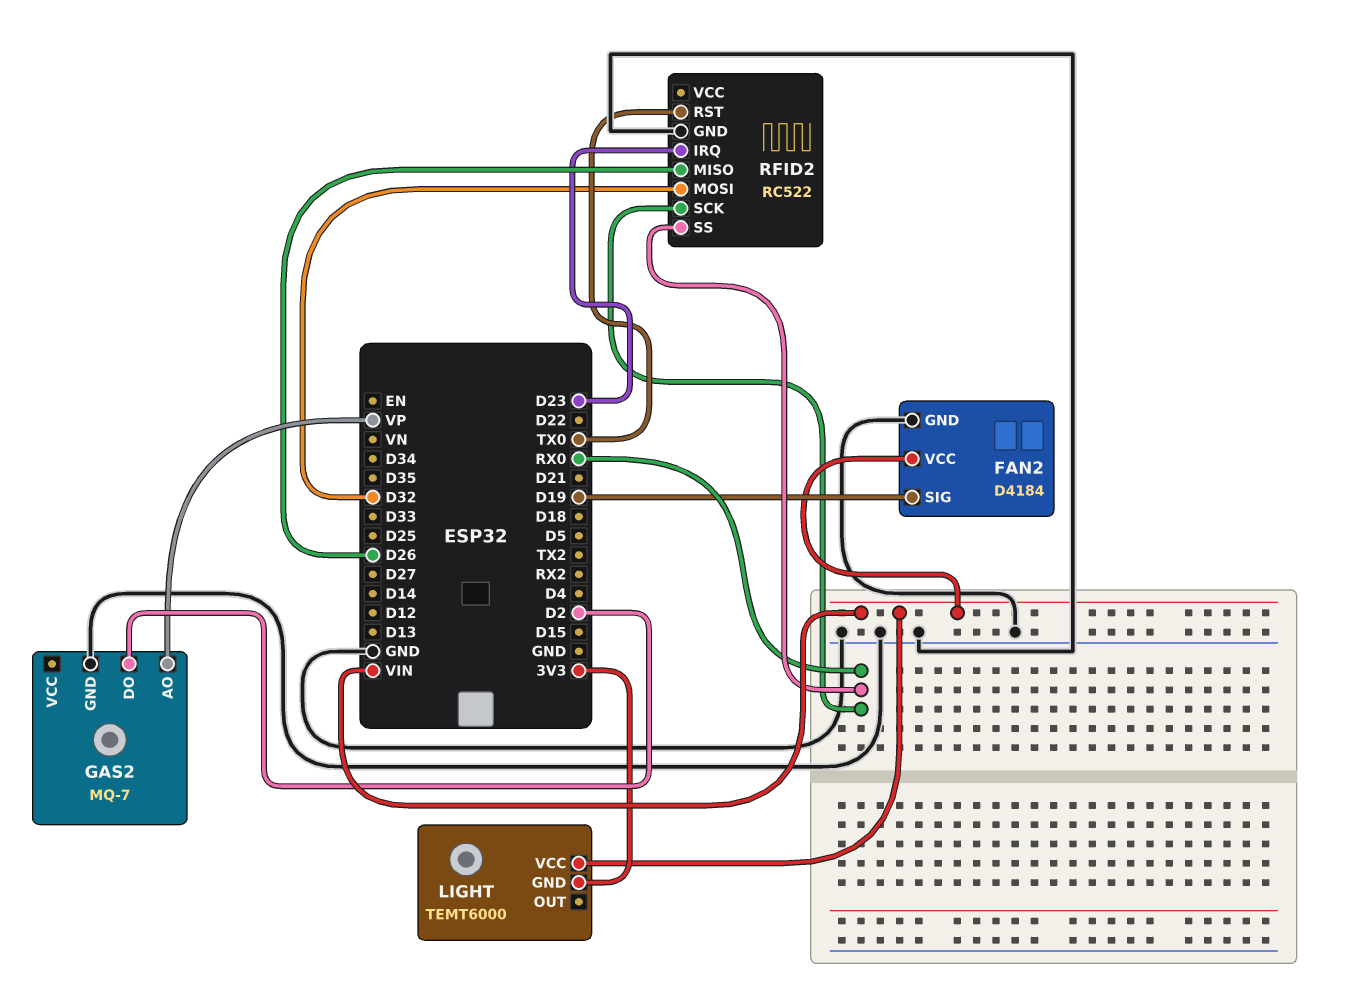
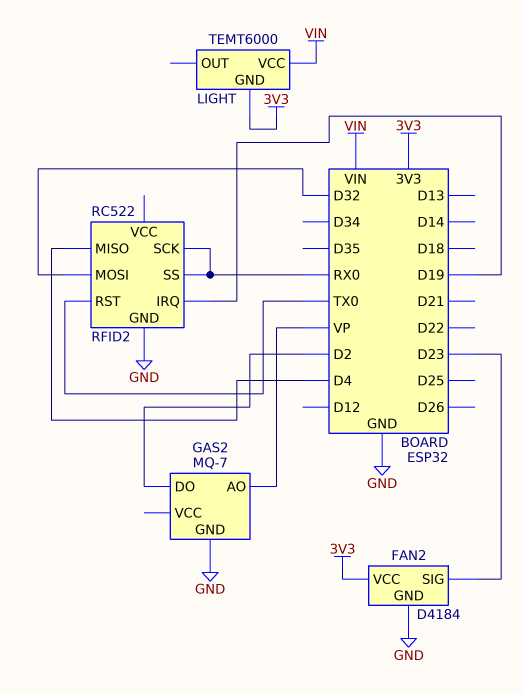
FAN2 pin SIG: D19 -> D23
FAN2 pin VCC: VIN -> 3V3
RFID2 pin IRQ: D23 -> D19
RFID2 pin MISO: D26 -> D4

